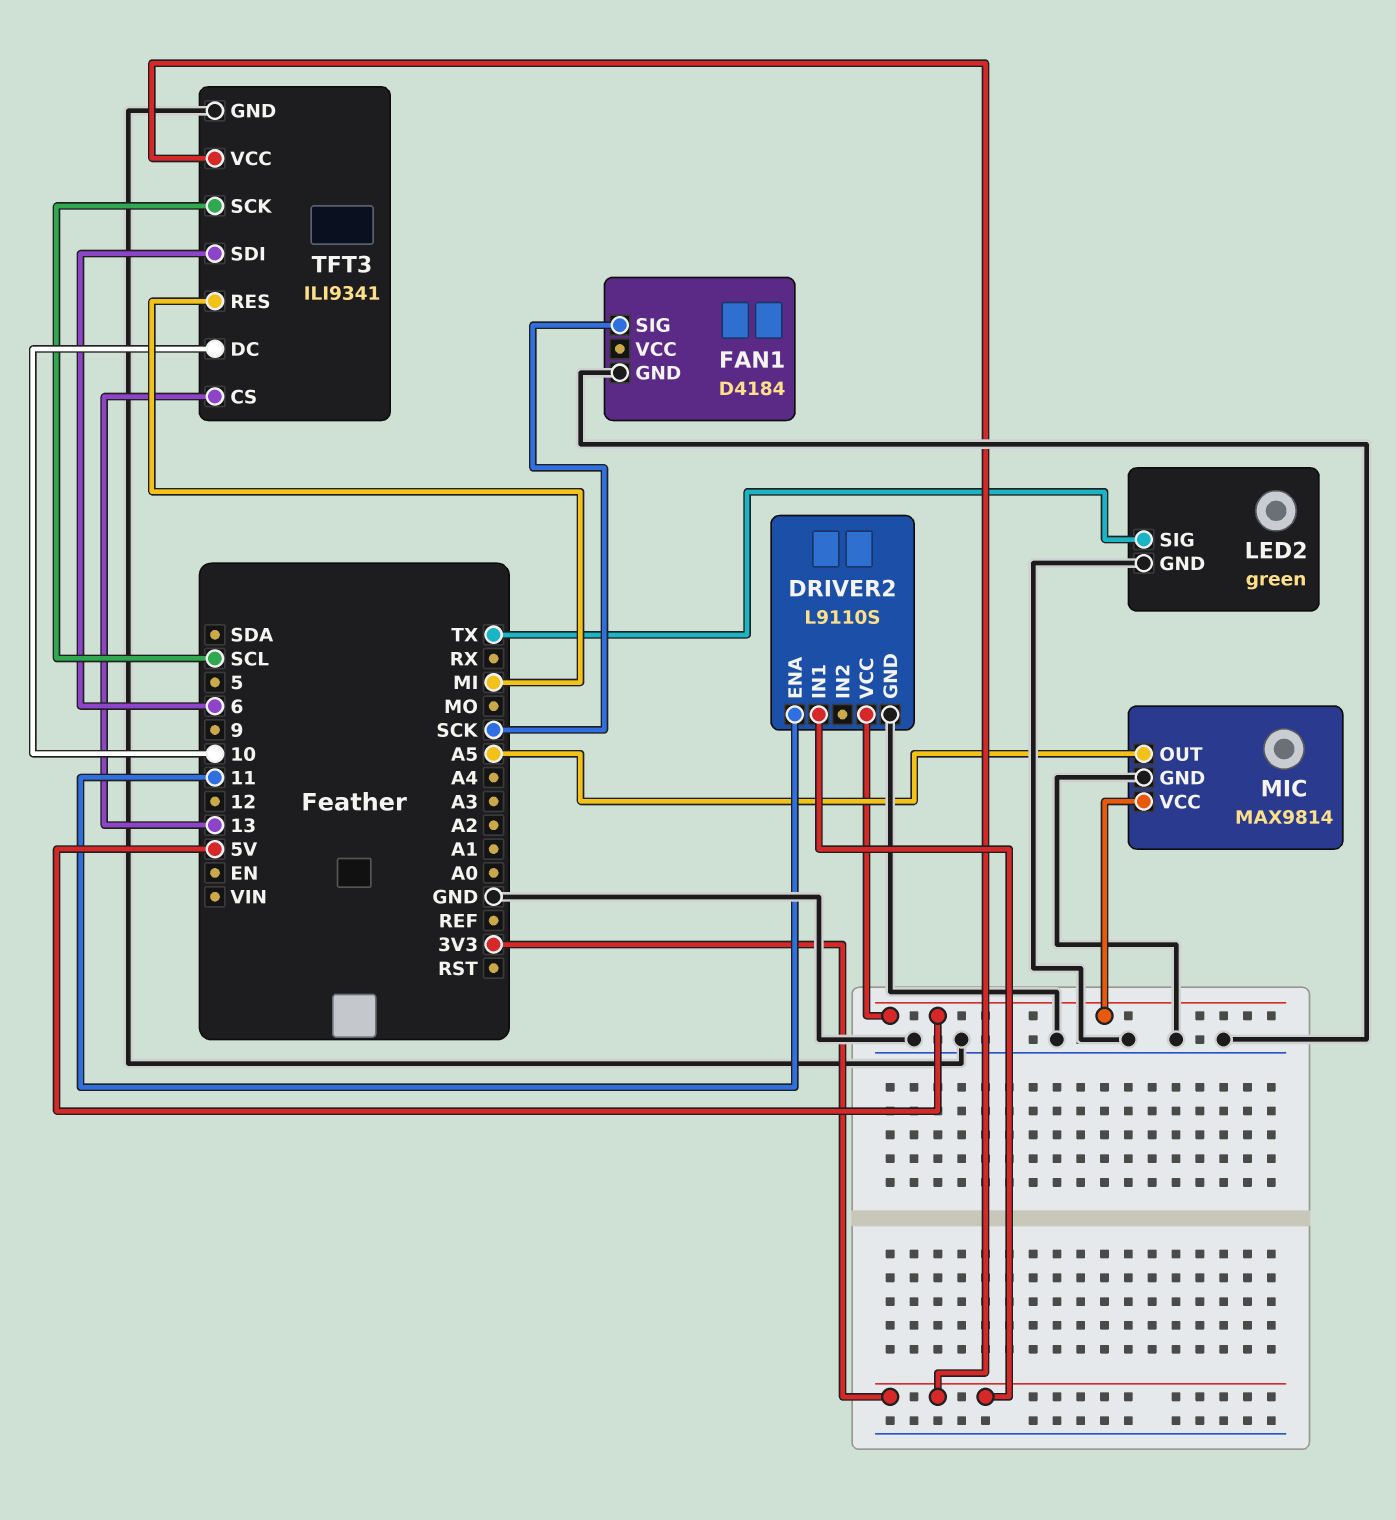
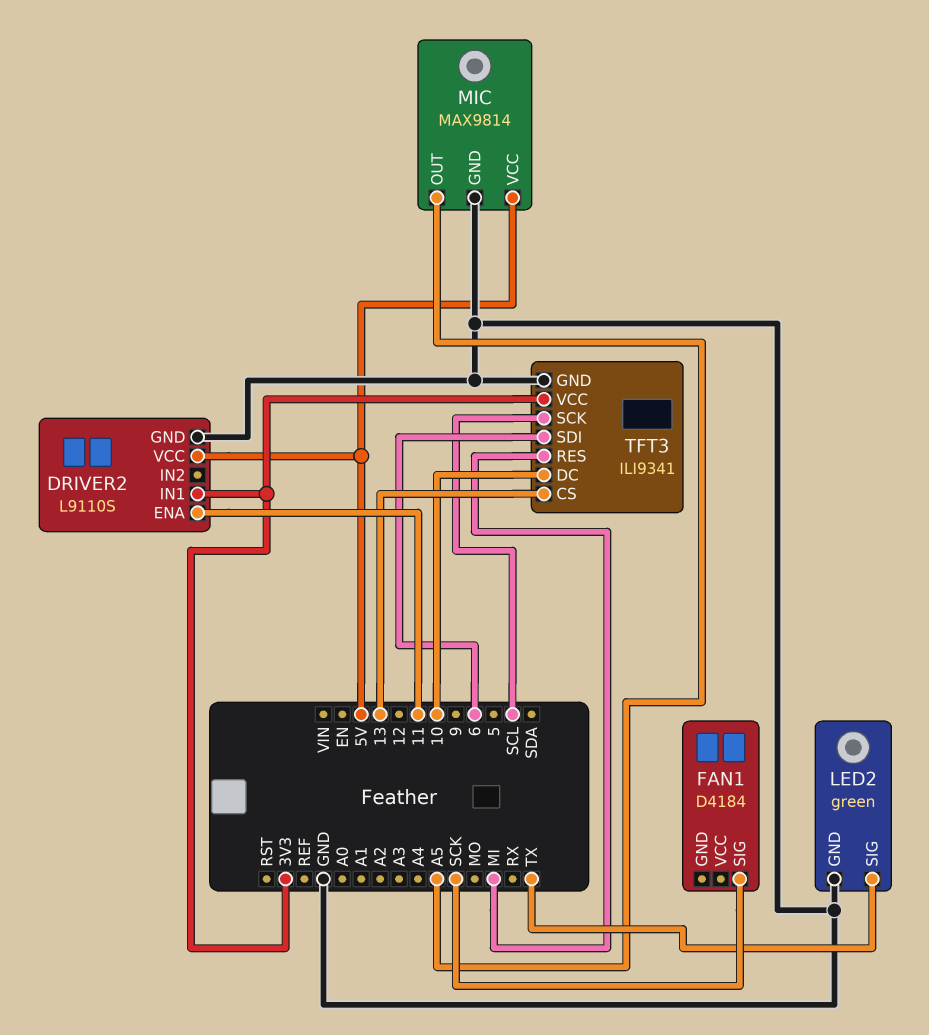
FAN1 pin GND: GND -> none

